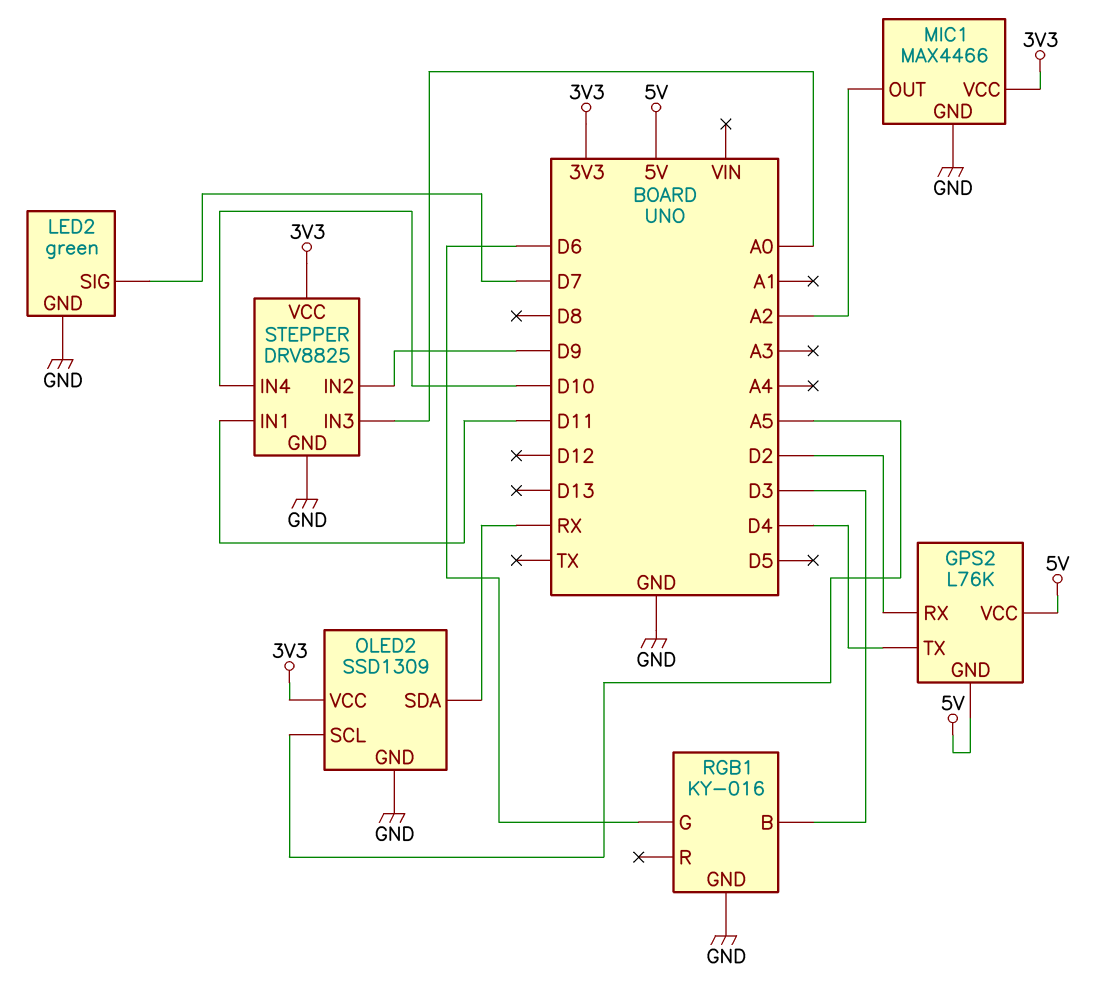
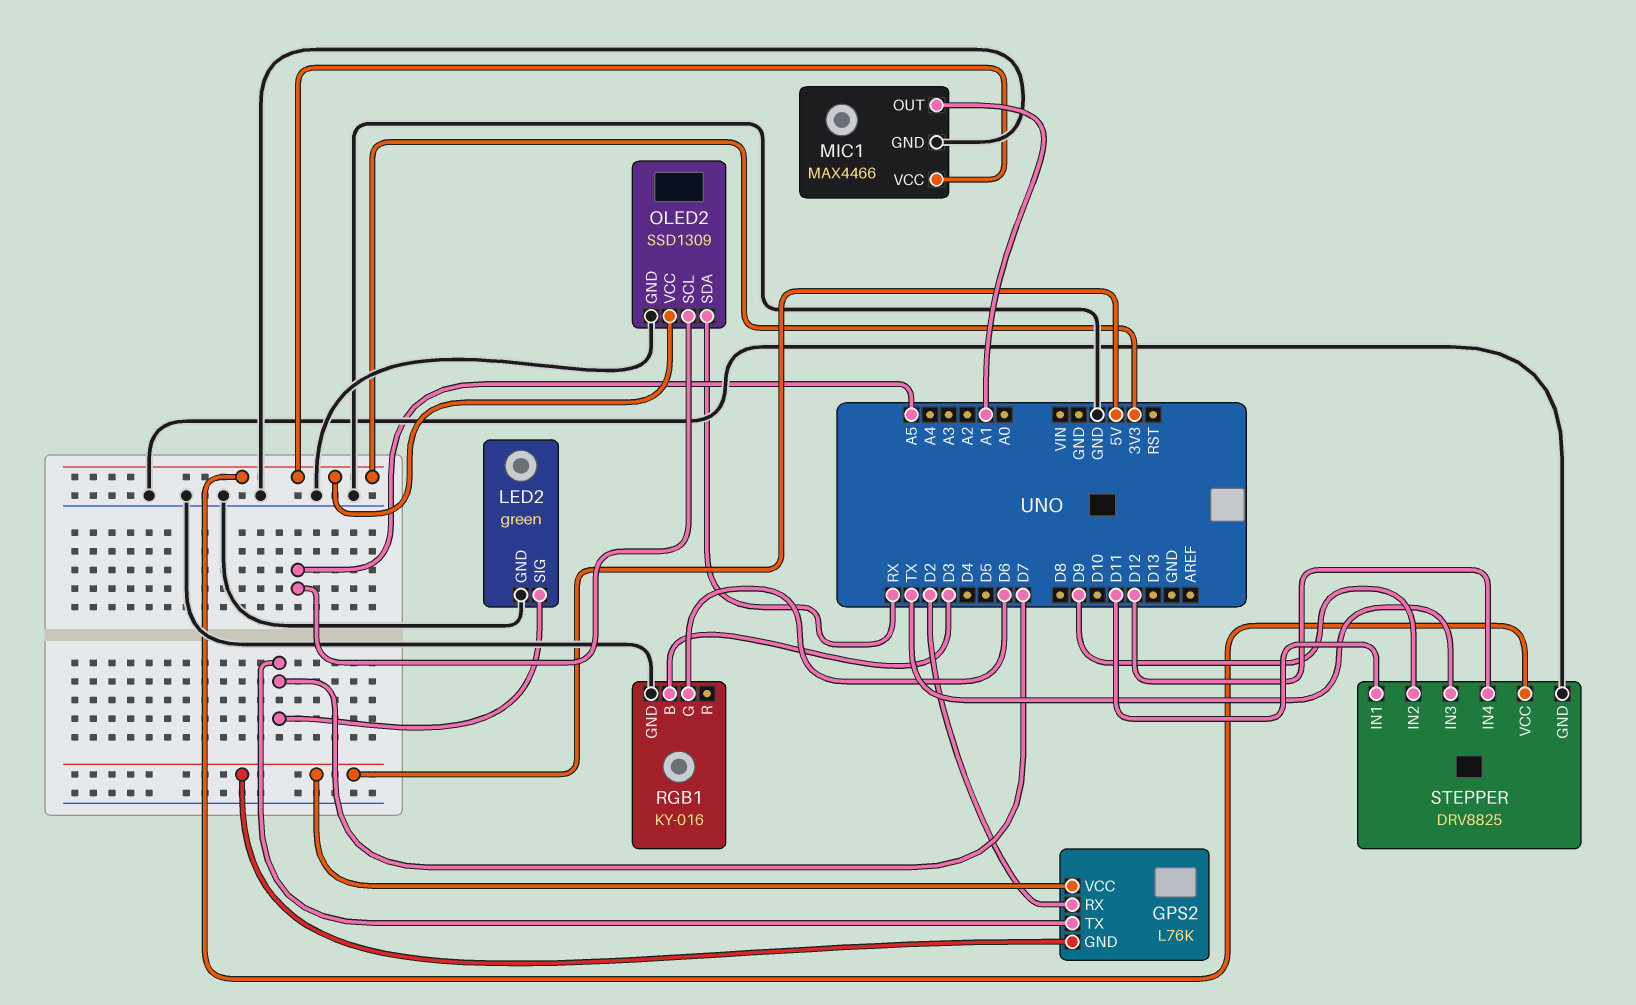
GPS2 pin TX: D4 -> D7
MIC1 pin OUT: A2 -> A1
STEPPER pin IN3: A0 -> TX
STEPPER pin IN4: D10 -> D12

